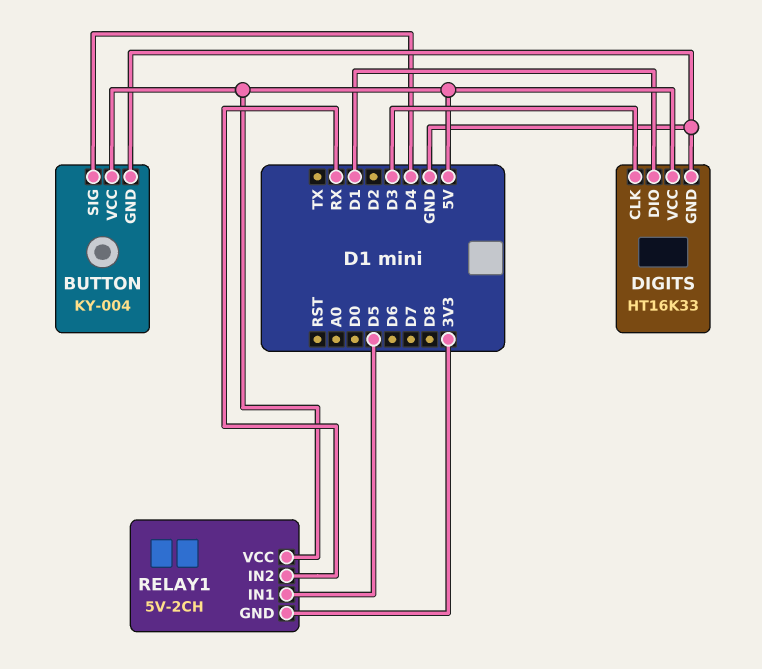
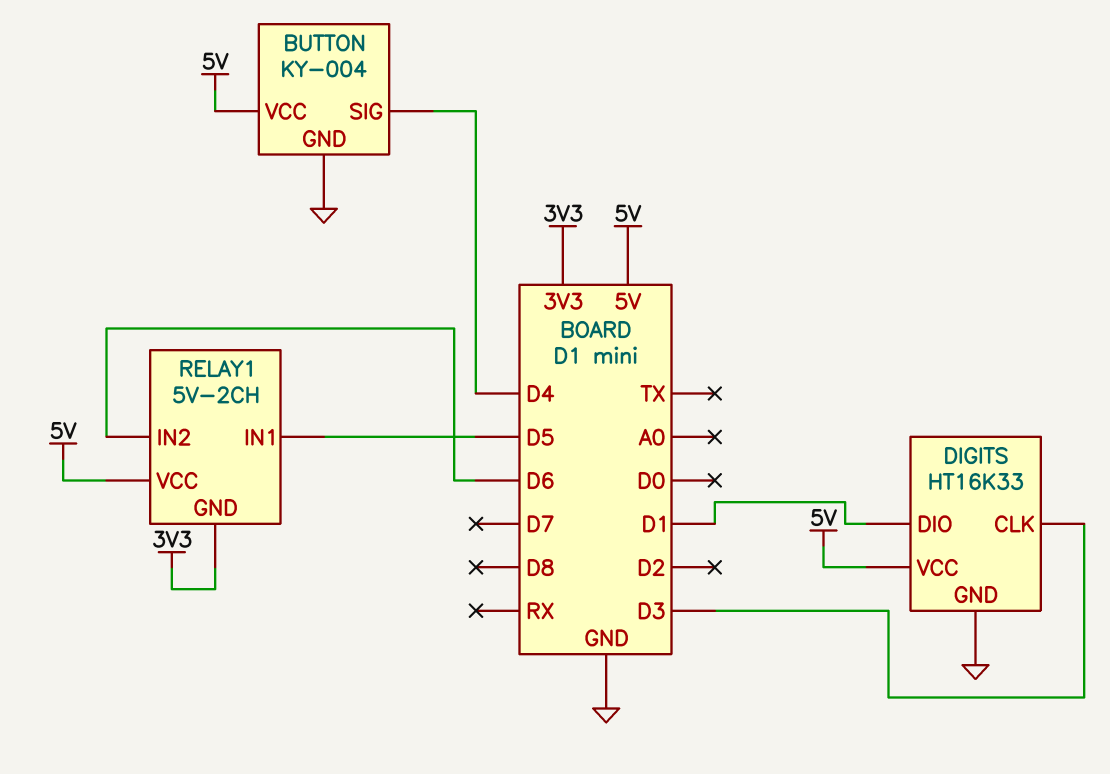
RELAY1 pin IN2: RX -> D6

